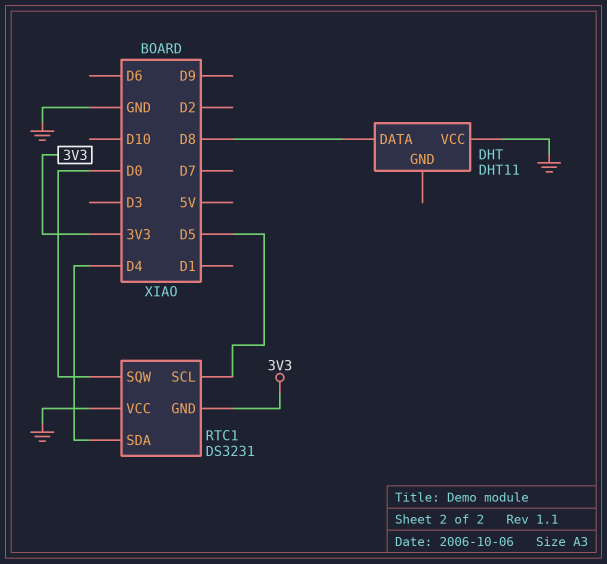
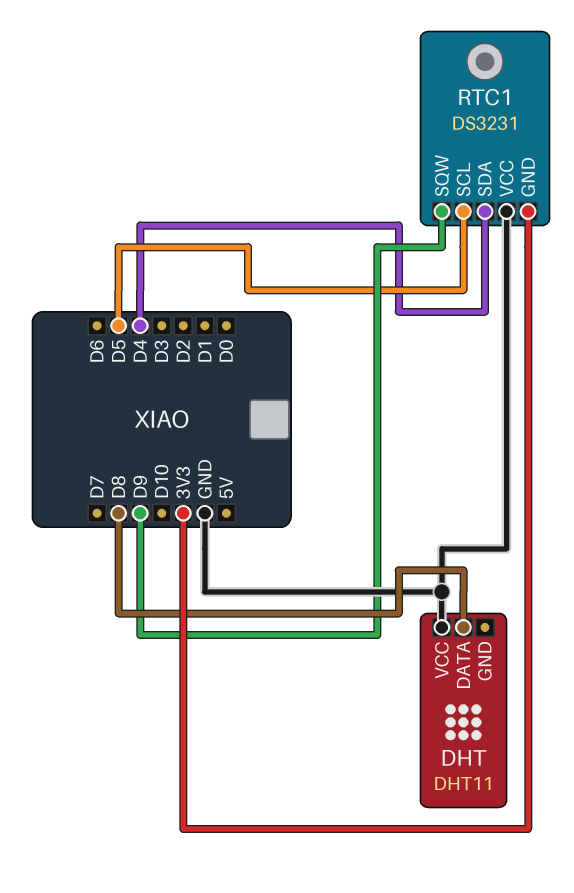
RTC1 pin SQW: D0 -> D9

